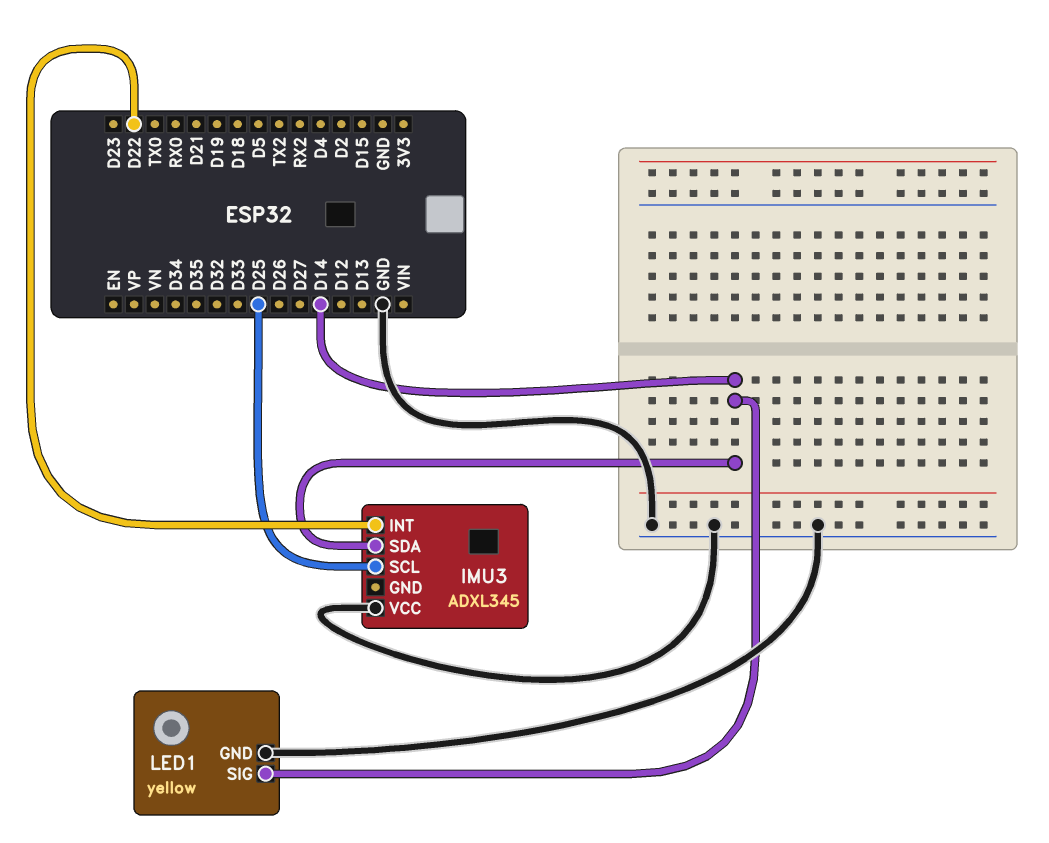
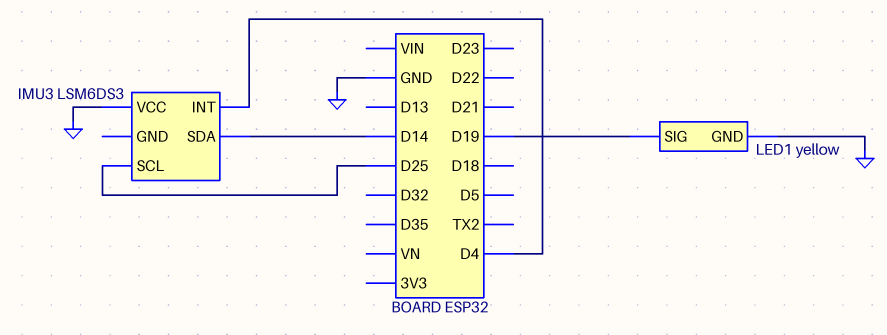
IMU3: ADXL345 -> LSM6DS3
IMU3 pin INT: D22 -> D4
LED1 pin SIG: D14 -> D19

